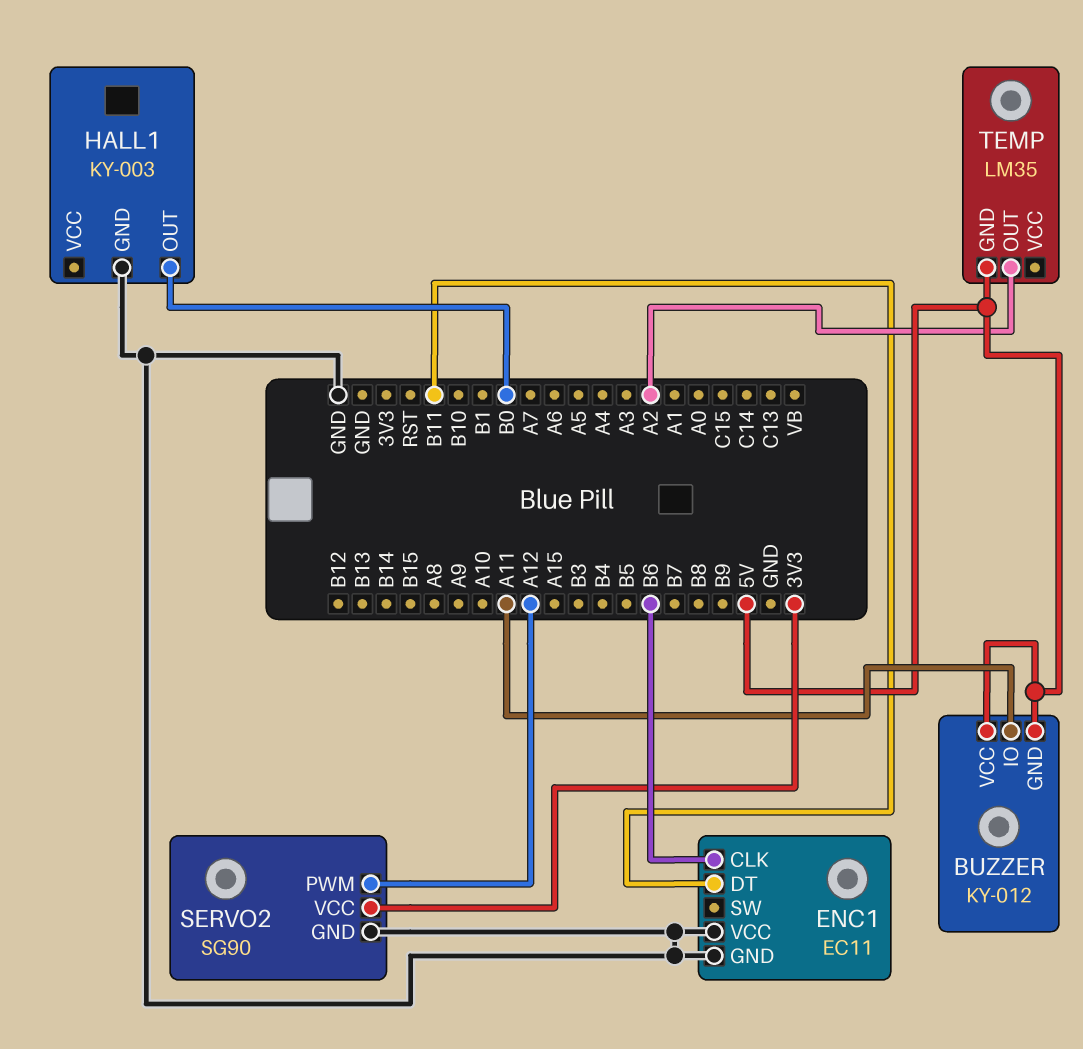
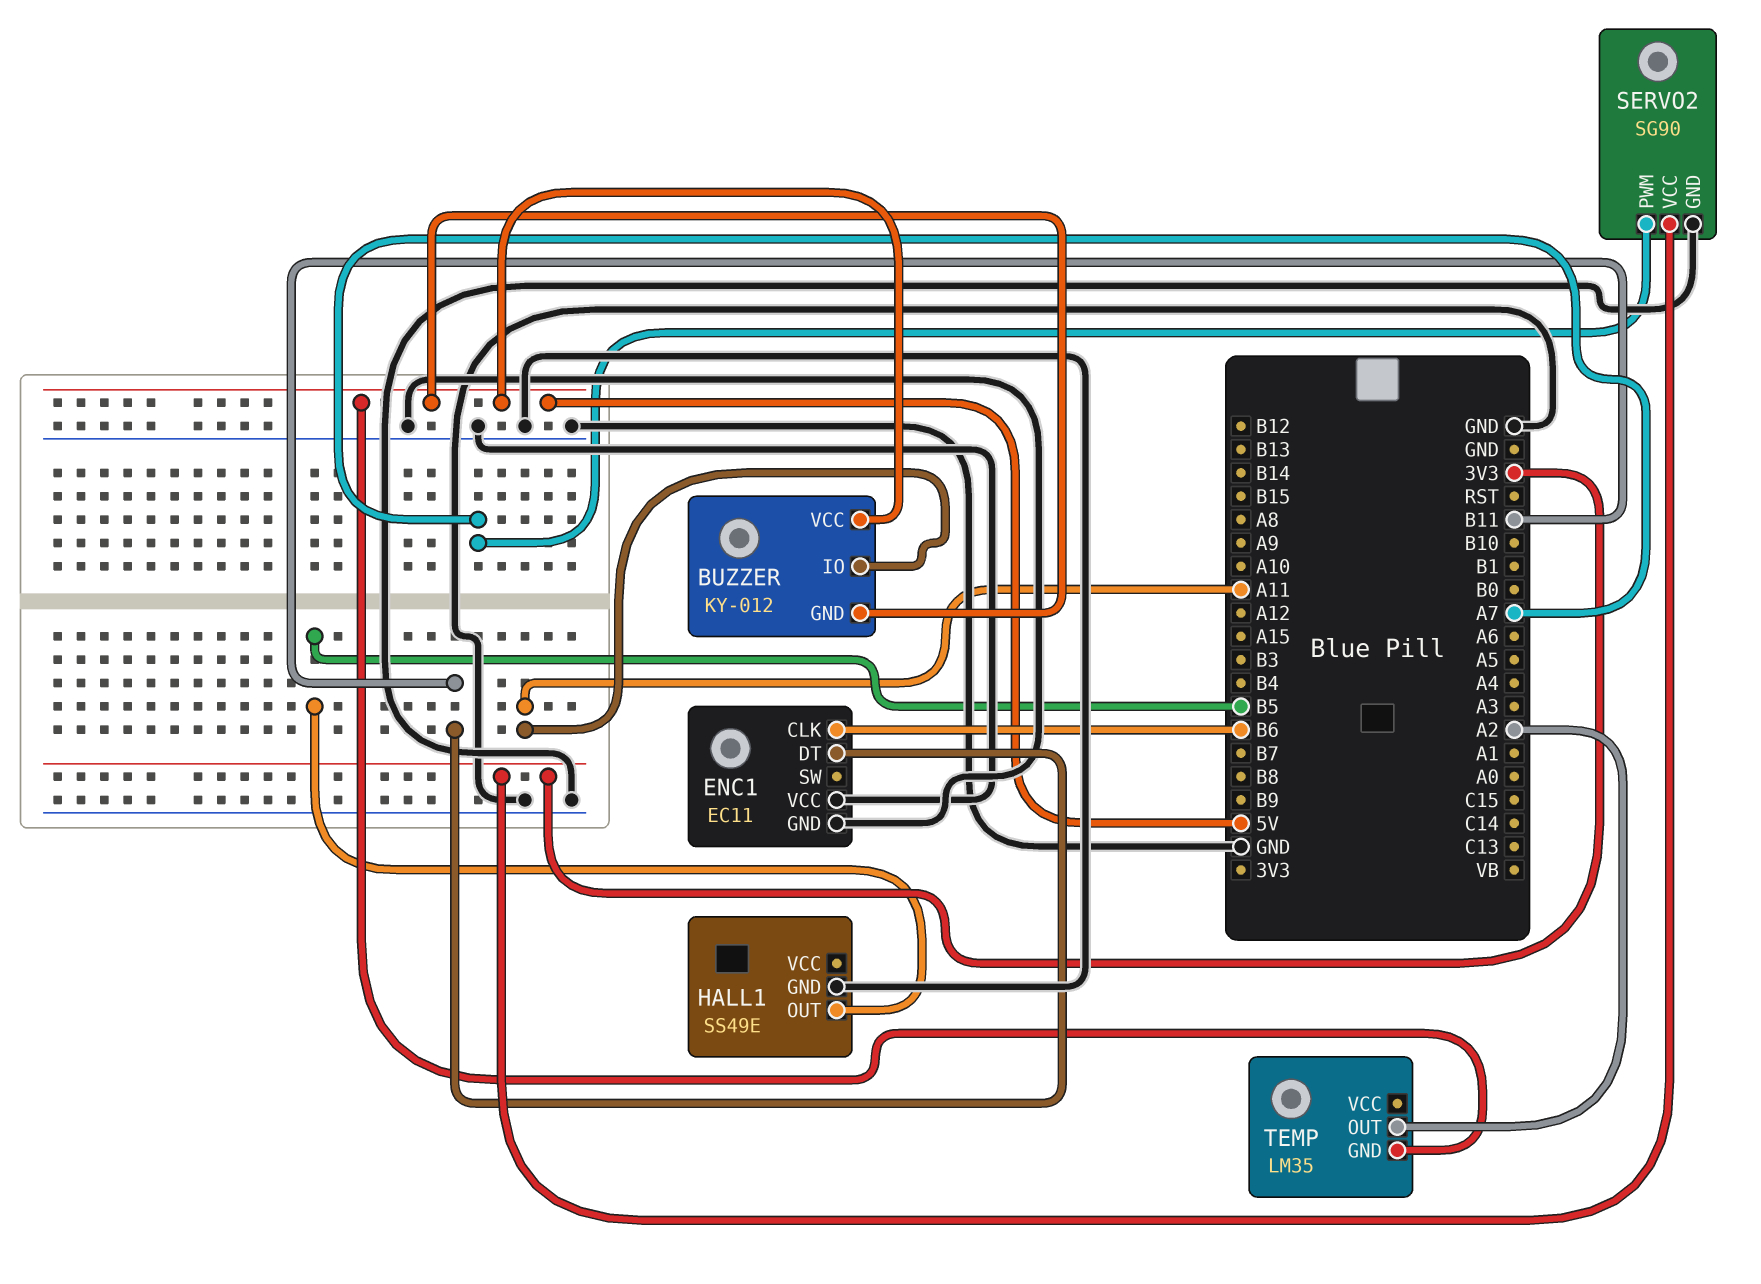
HALL1: KY-003 -> SS49E
HALL1 pin OUT: B0 -> B5
SERVO2 pin PWM: A12 -> A7

